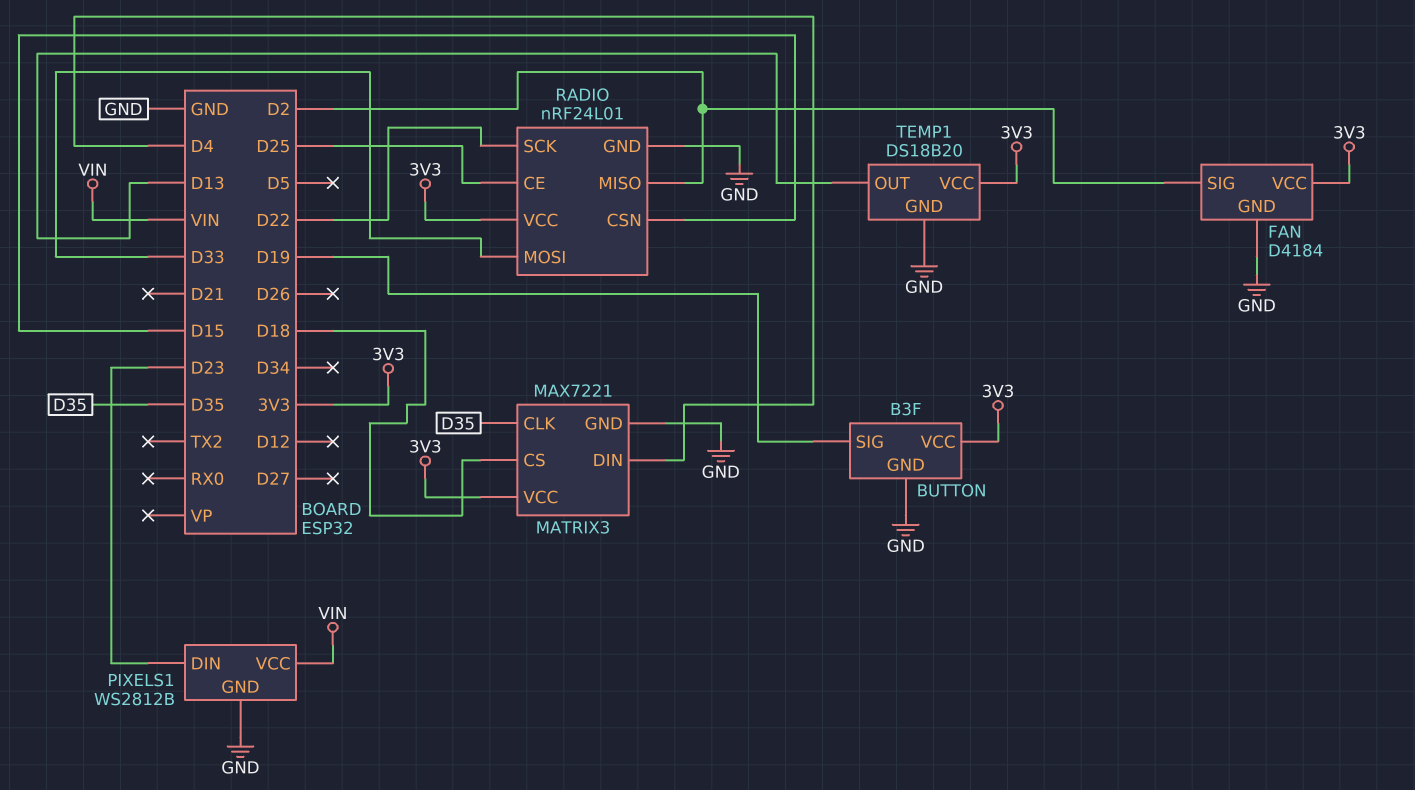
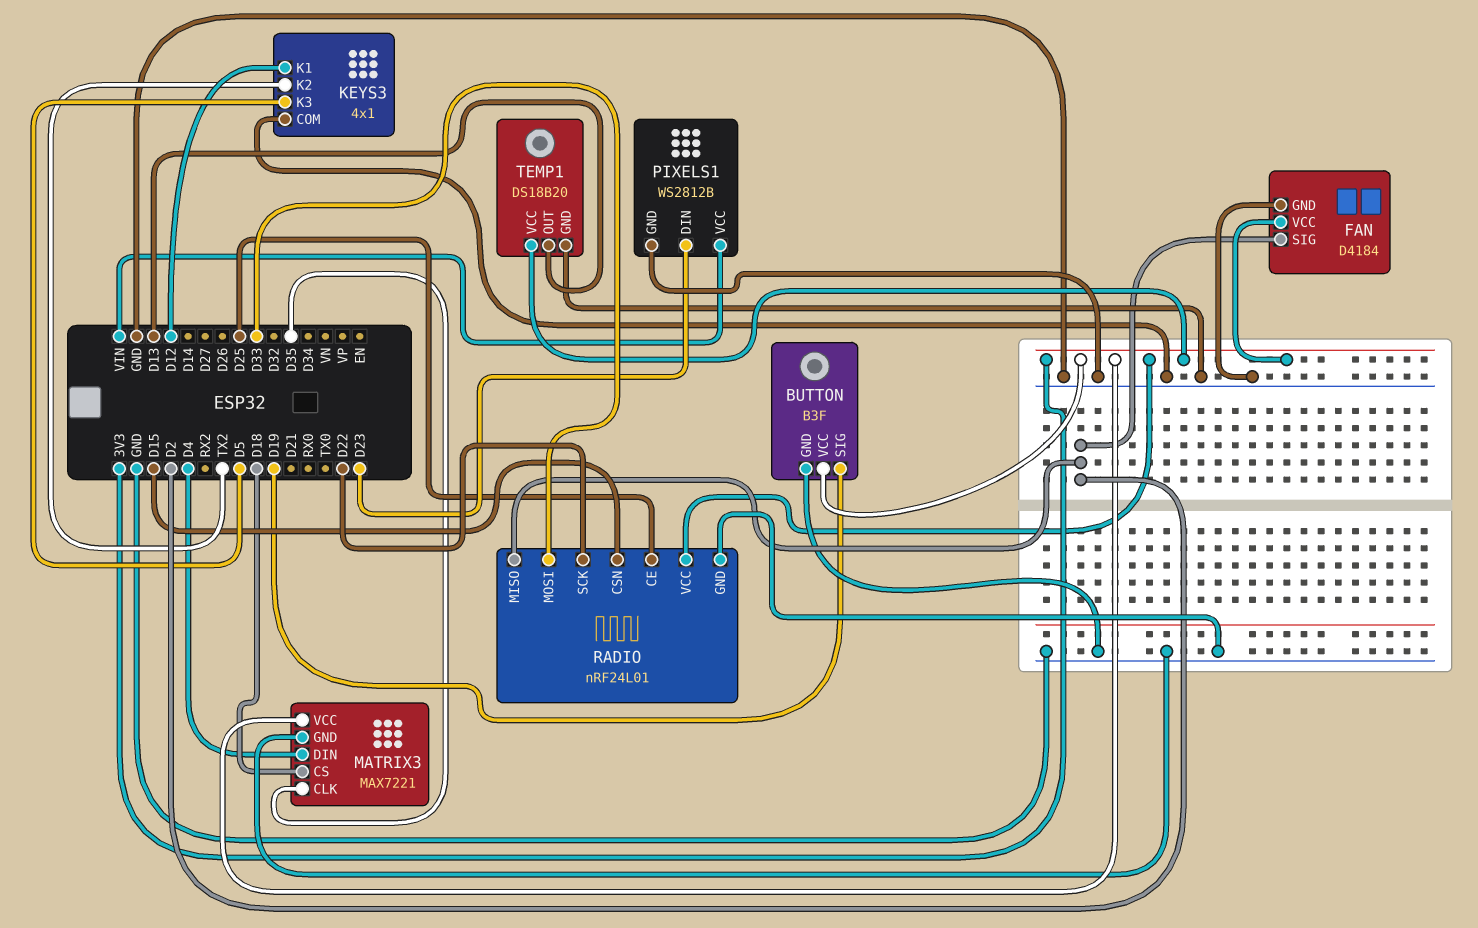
KEYS3: none -> 4x1
KEYS3 pin COM: none -> GND
KEYS3 pin K1: none -> D12
KEYS3 pin K2: none -> TX2
KEYS3 pin K3: none -> D5

